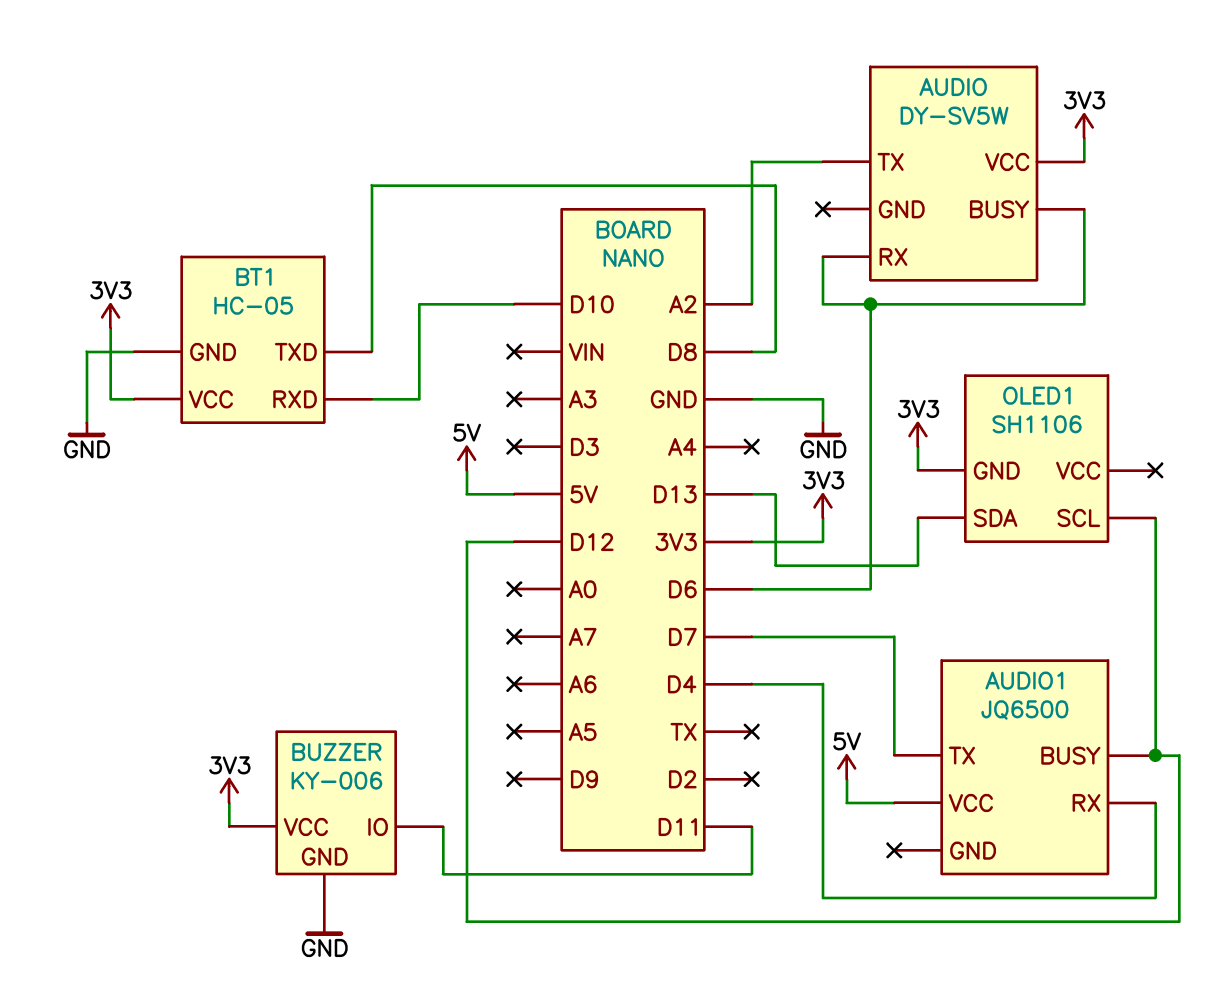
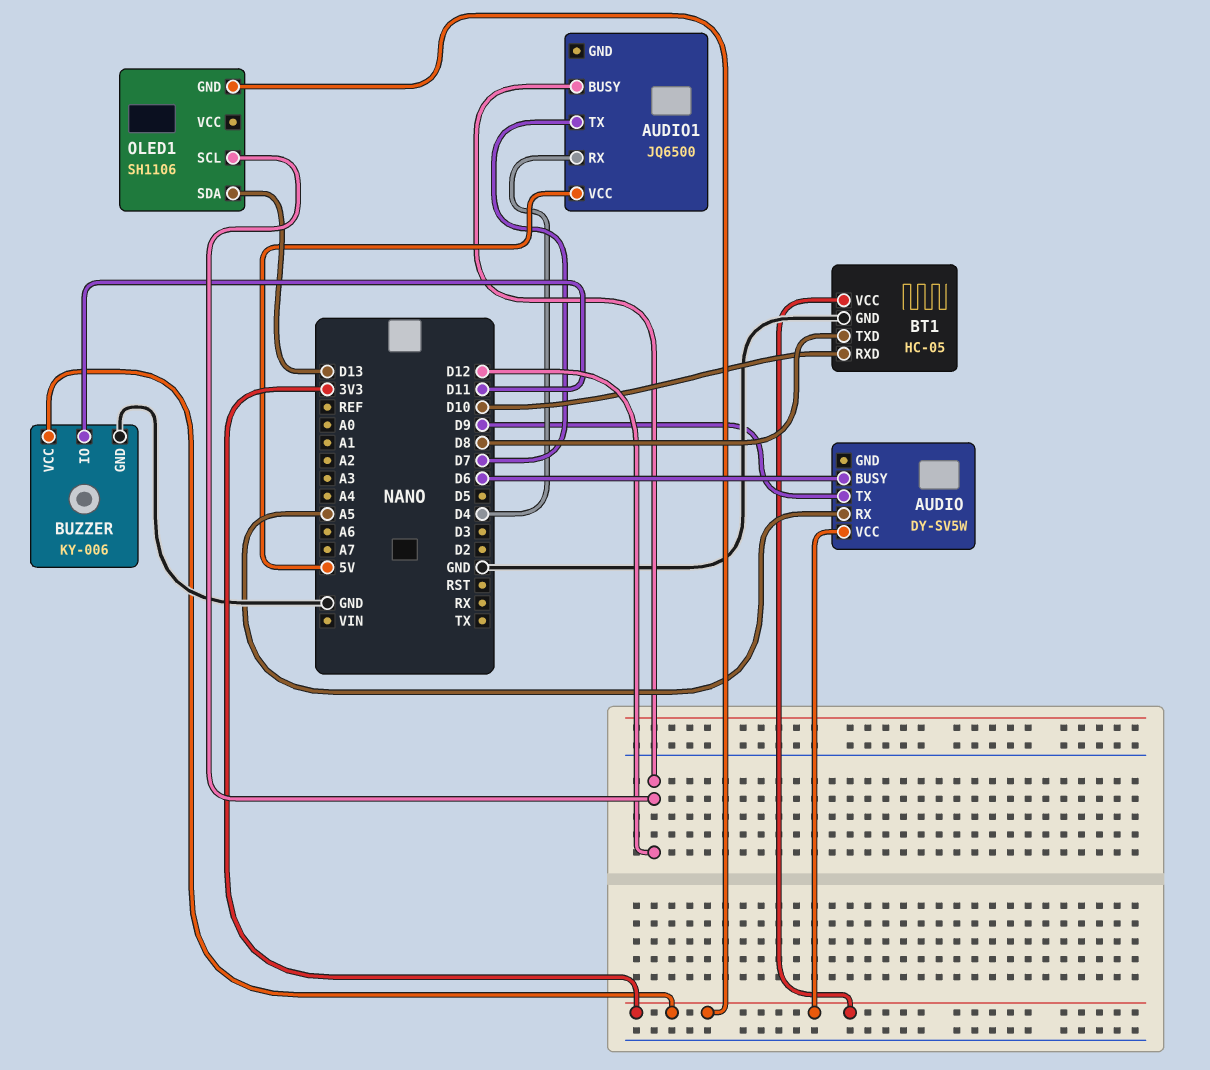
AUDIO pin RX: D6 -> A5
AUDIO pin TX: A2 -> D9

